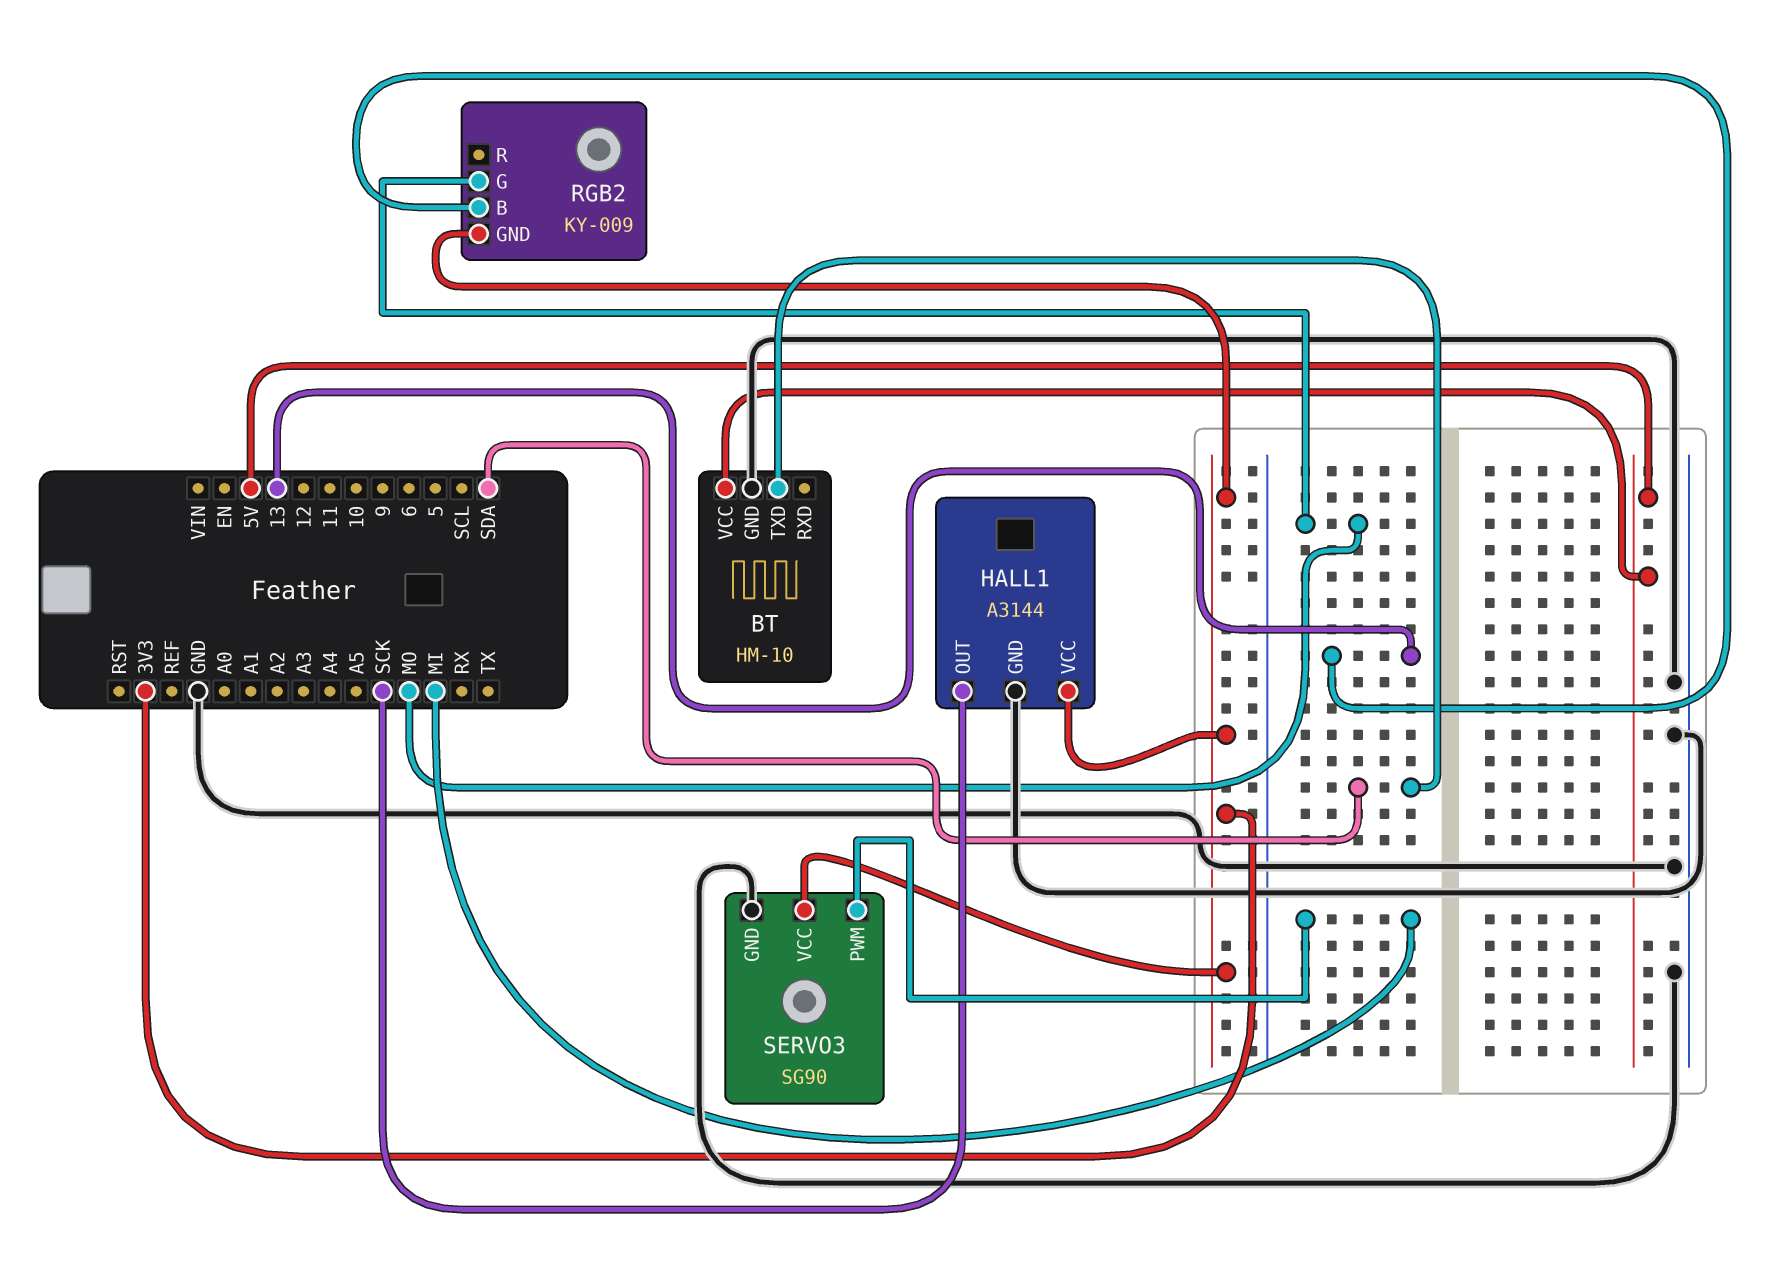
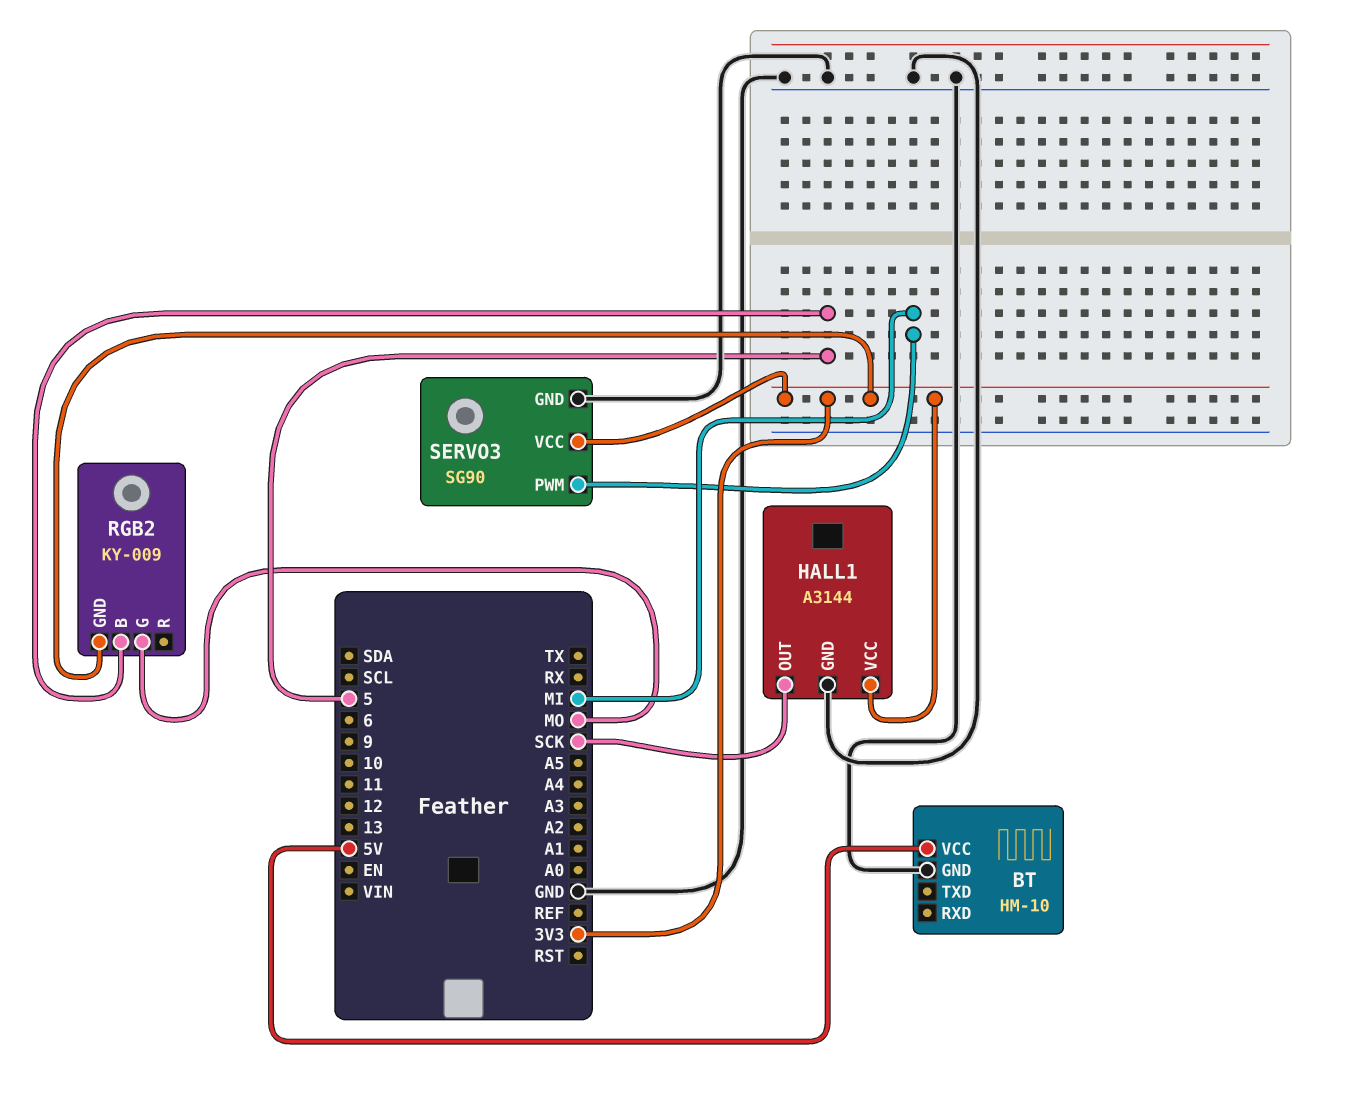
BT pin TXD: SDA -> none
RGB2 pin B: 13 -> 5

